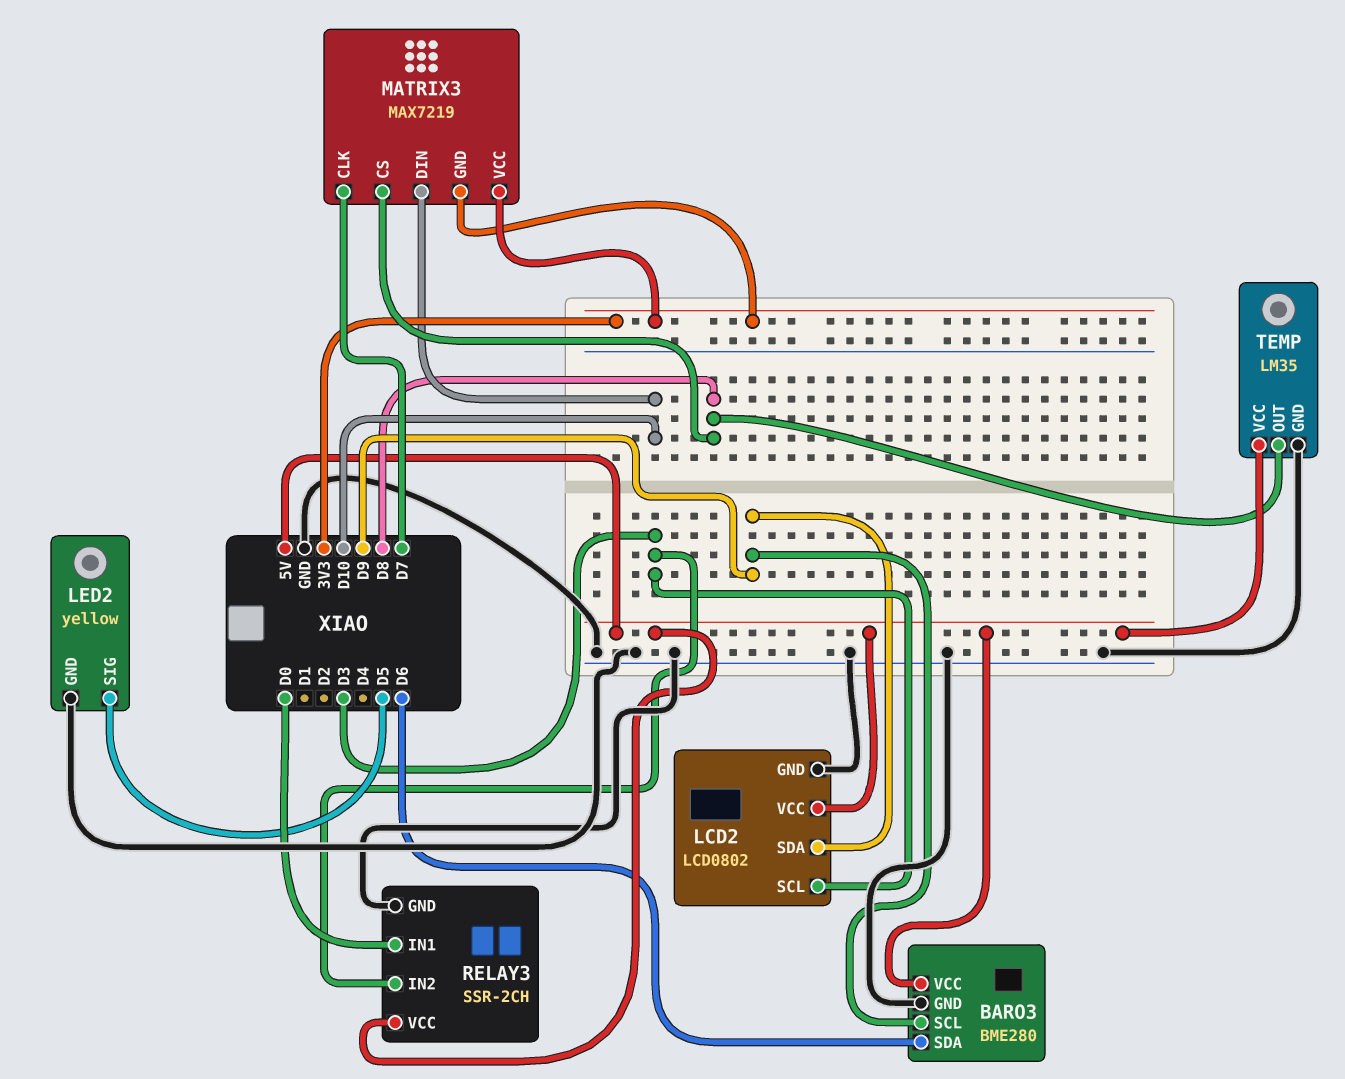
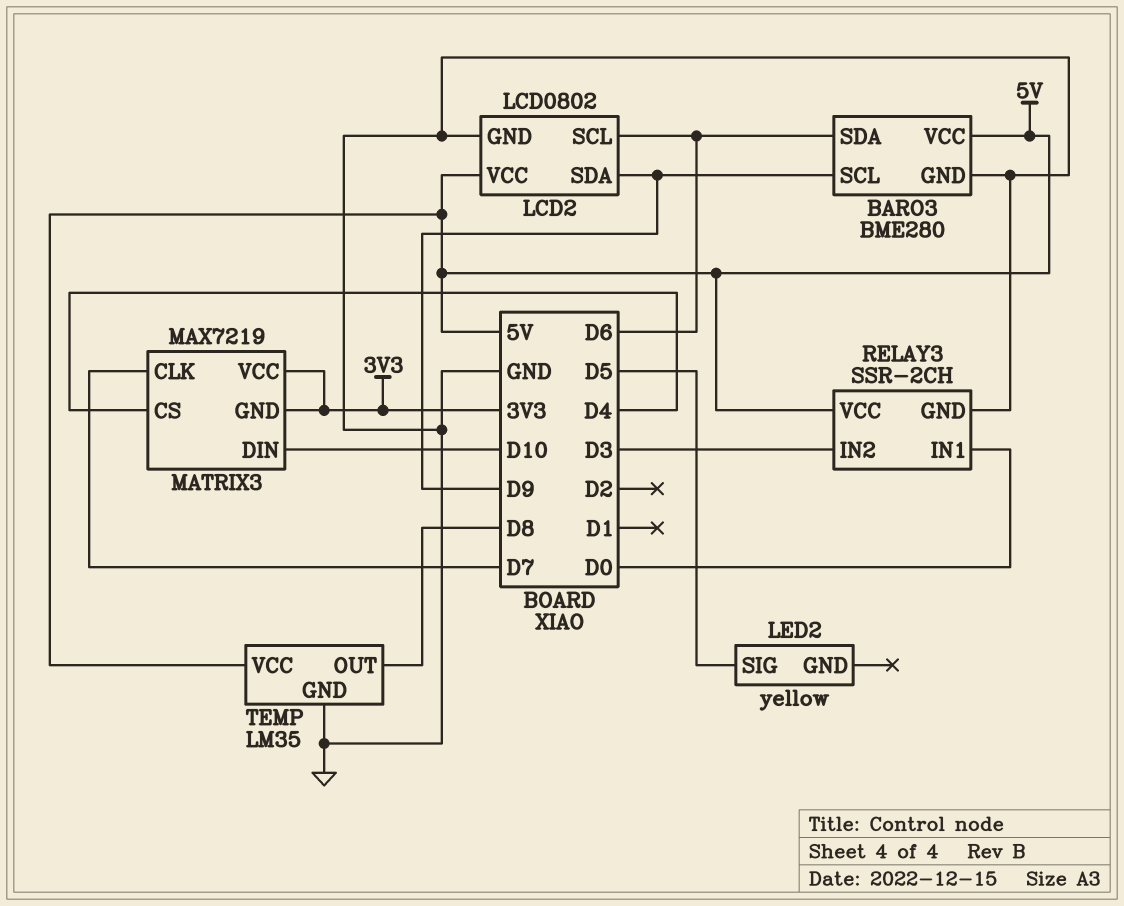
LCD2 pin SCL: D3 -> D6
LED2 pin GND: GND -> none
MATRIX3 pin CS: D8 -> D4

